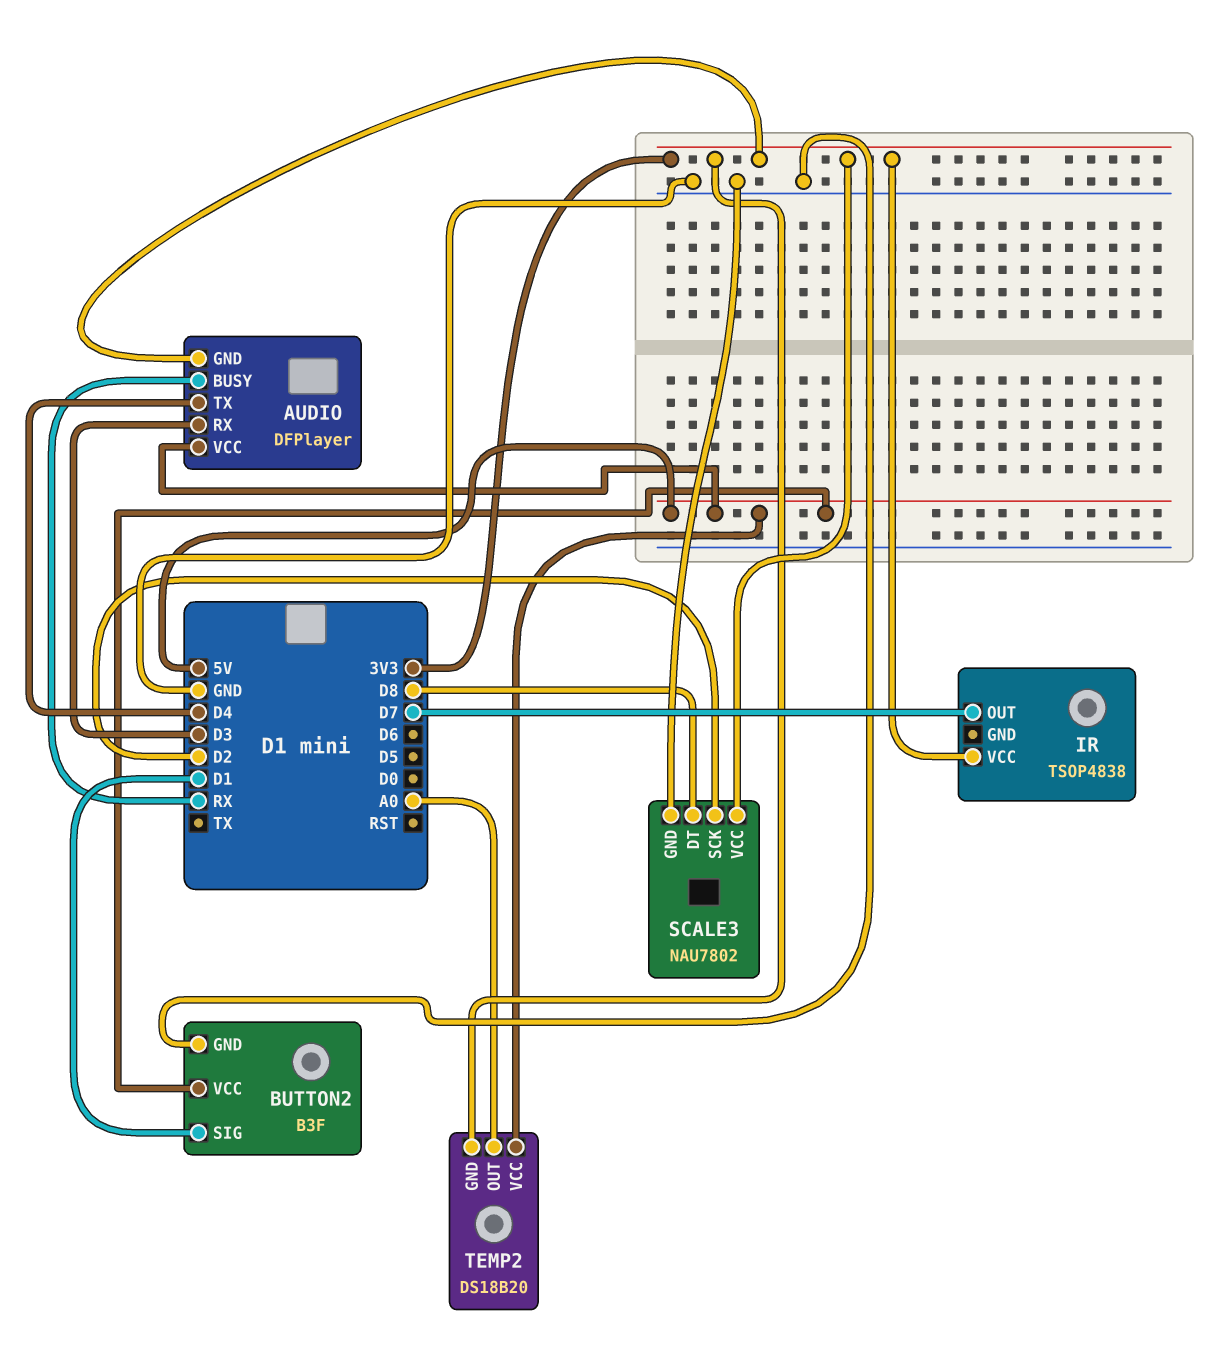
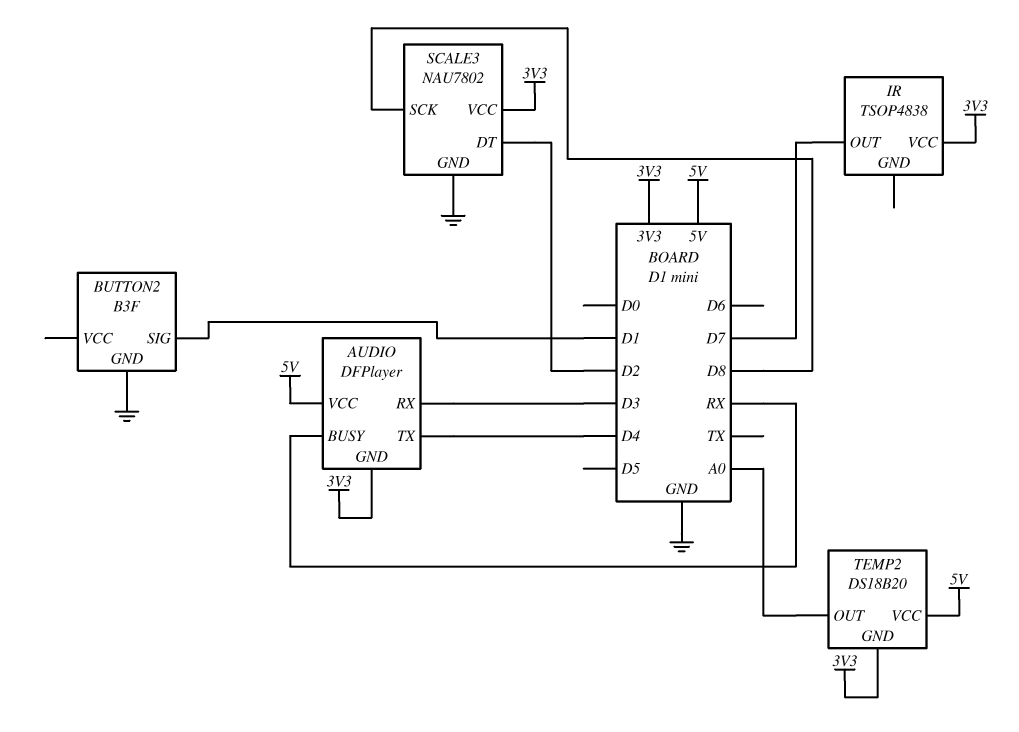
BUTTON2 pin VCC: 5V -> none
SCALE3 pin DT: D8 -> D2
SCALE3 pin SCK: D2 -> D8

